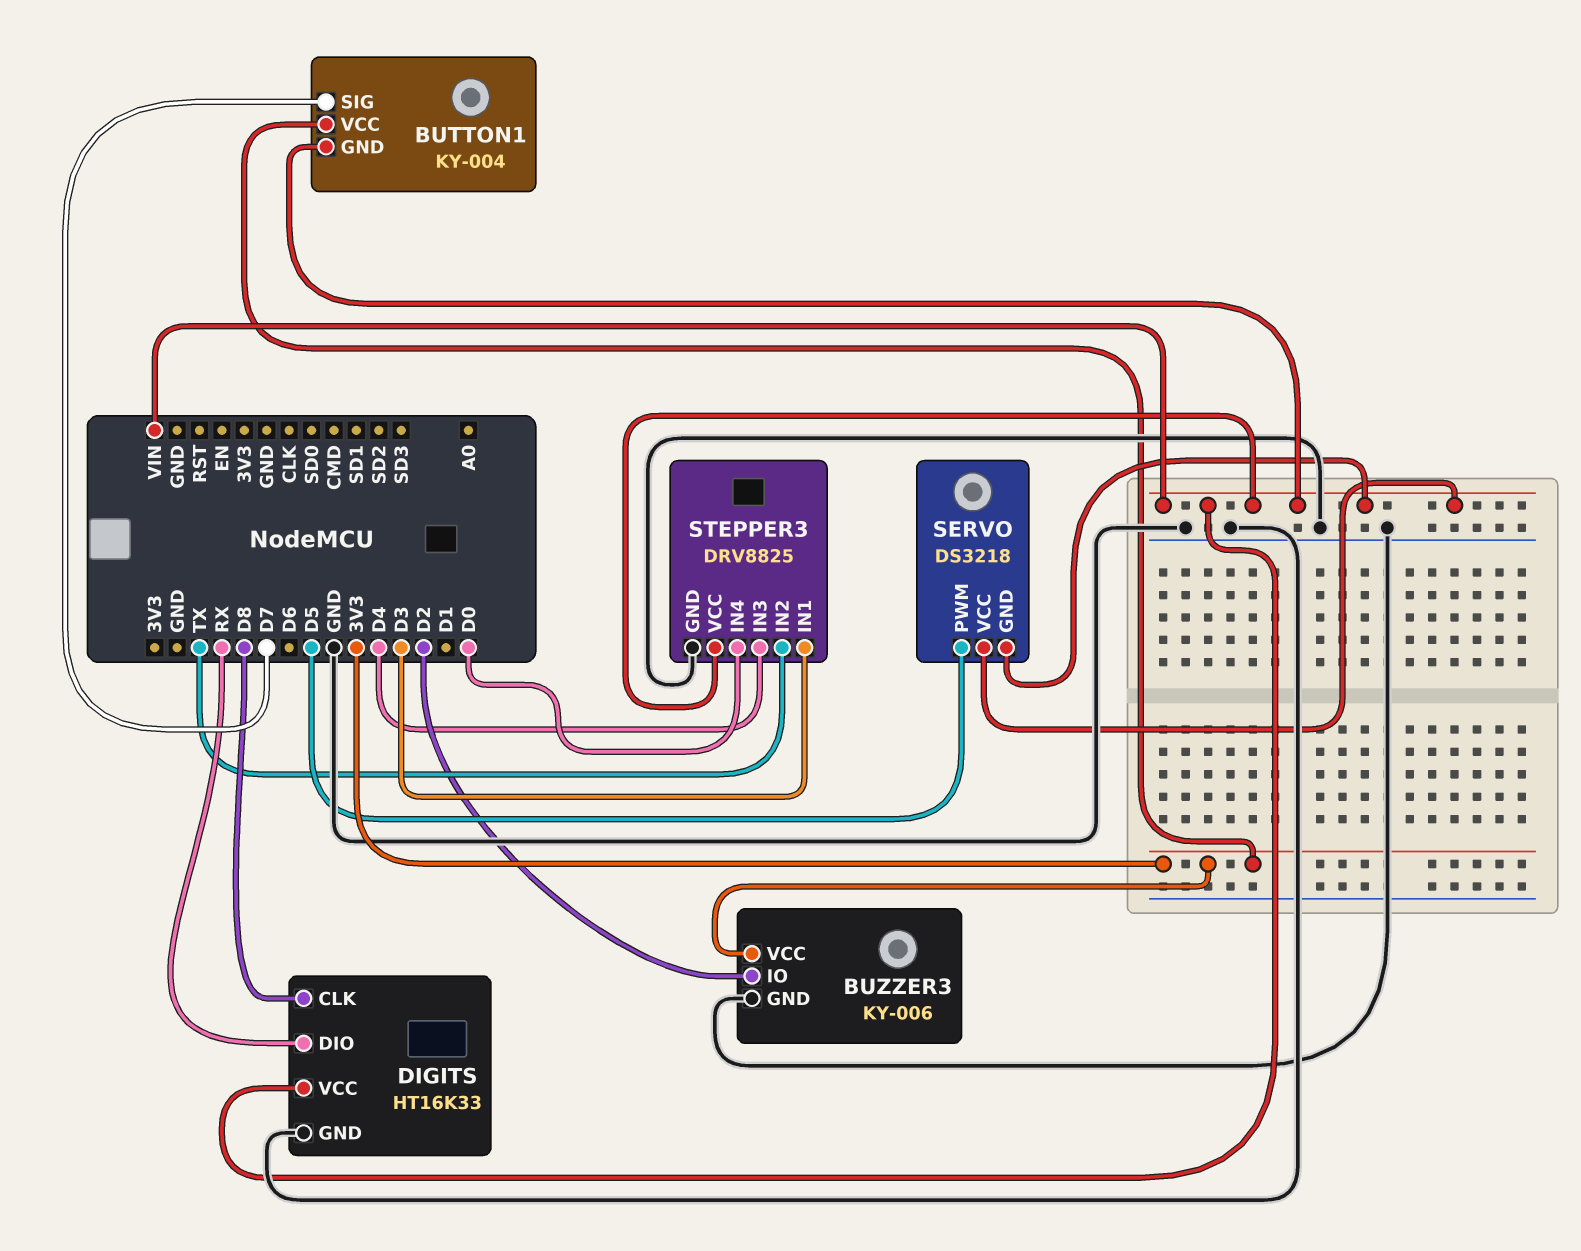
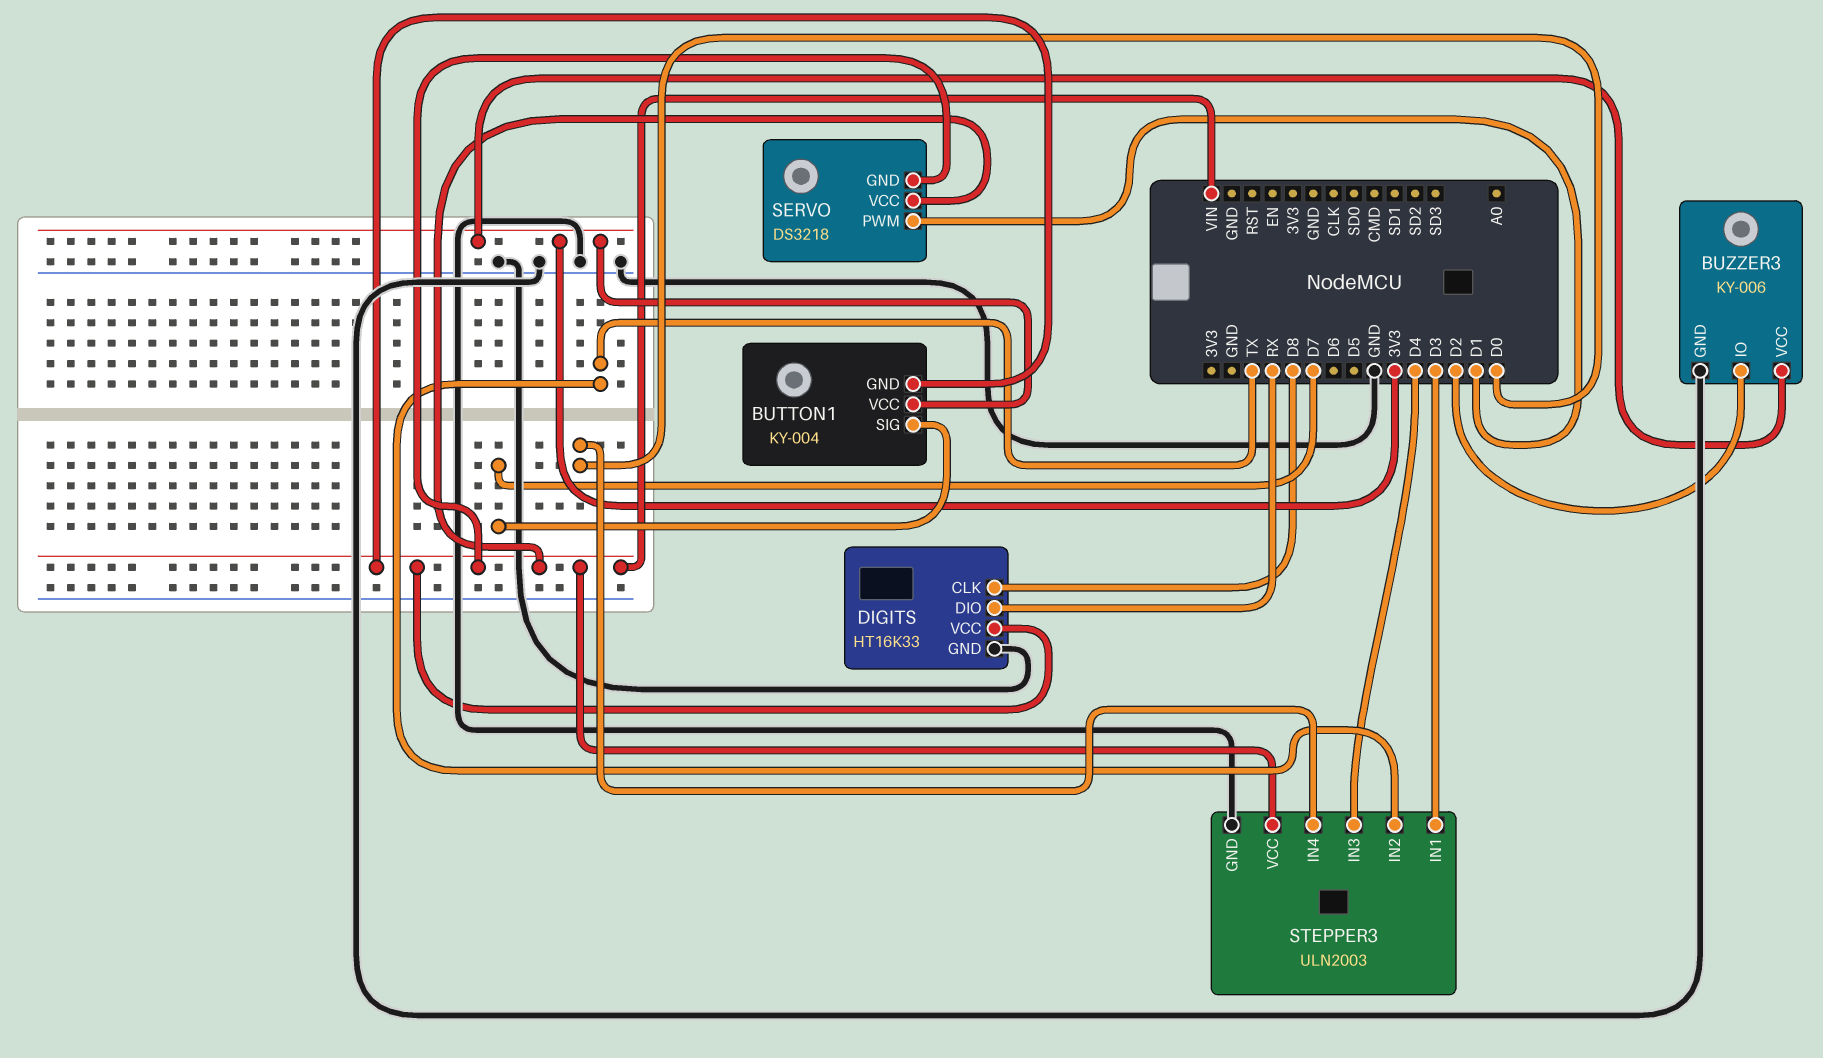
SERVO pin PWM: D5 -> D1
STEPPER3: DRV8825 -> ULN2003

